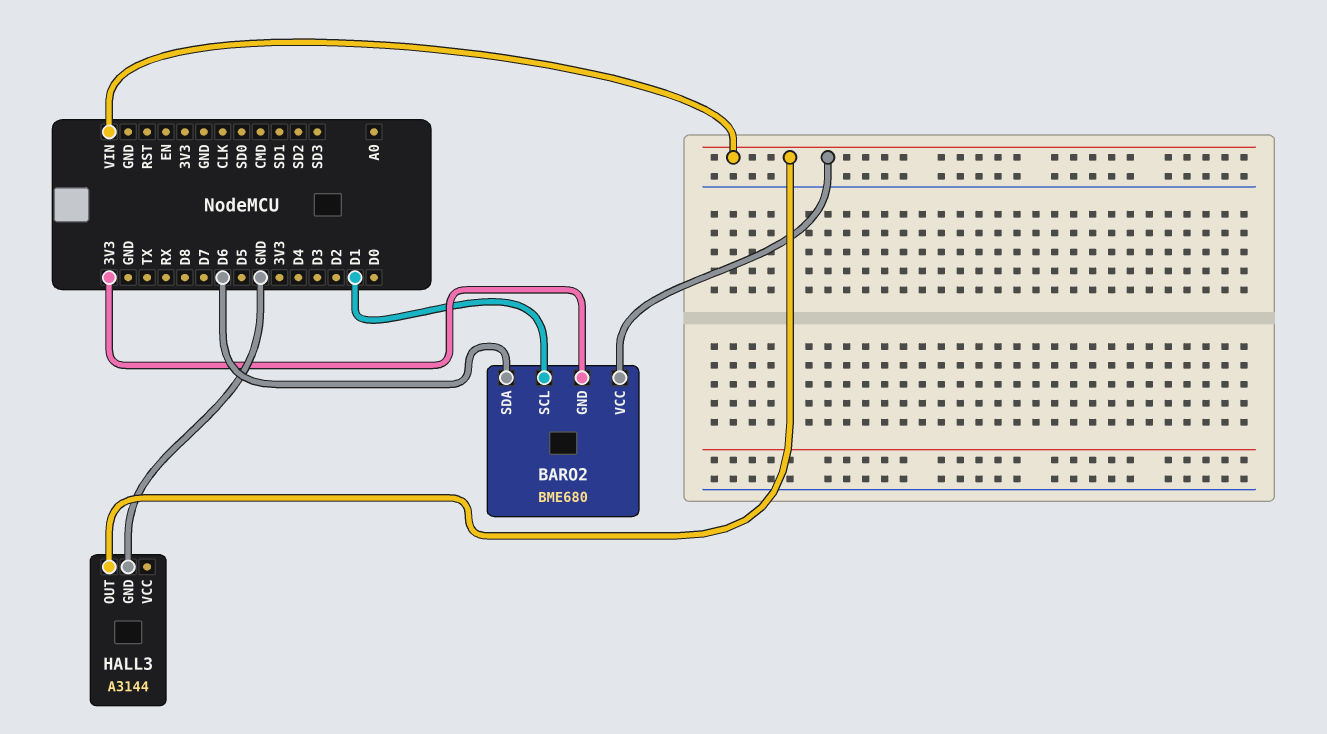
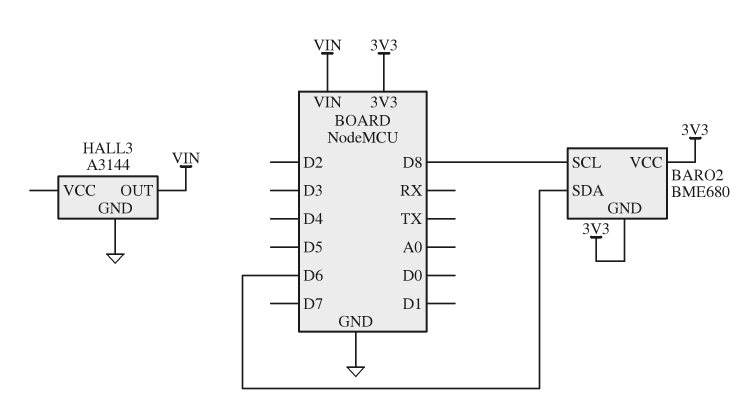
BARO2 pin SCL: D1 -> D8
BARO2 pin VCC: VIN -> 3V3

